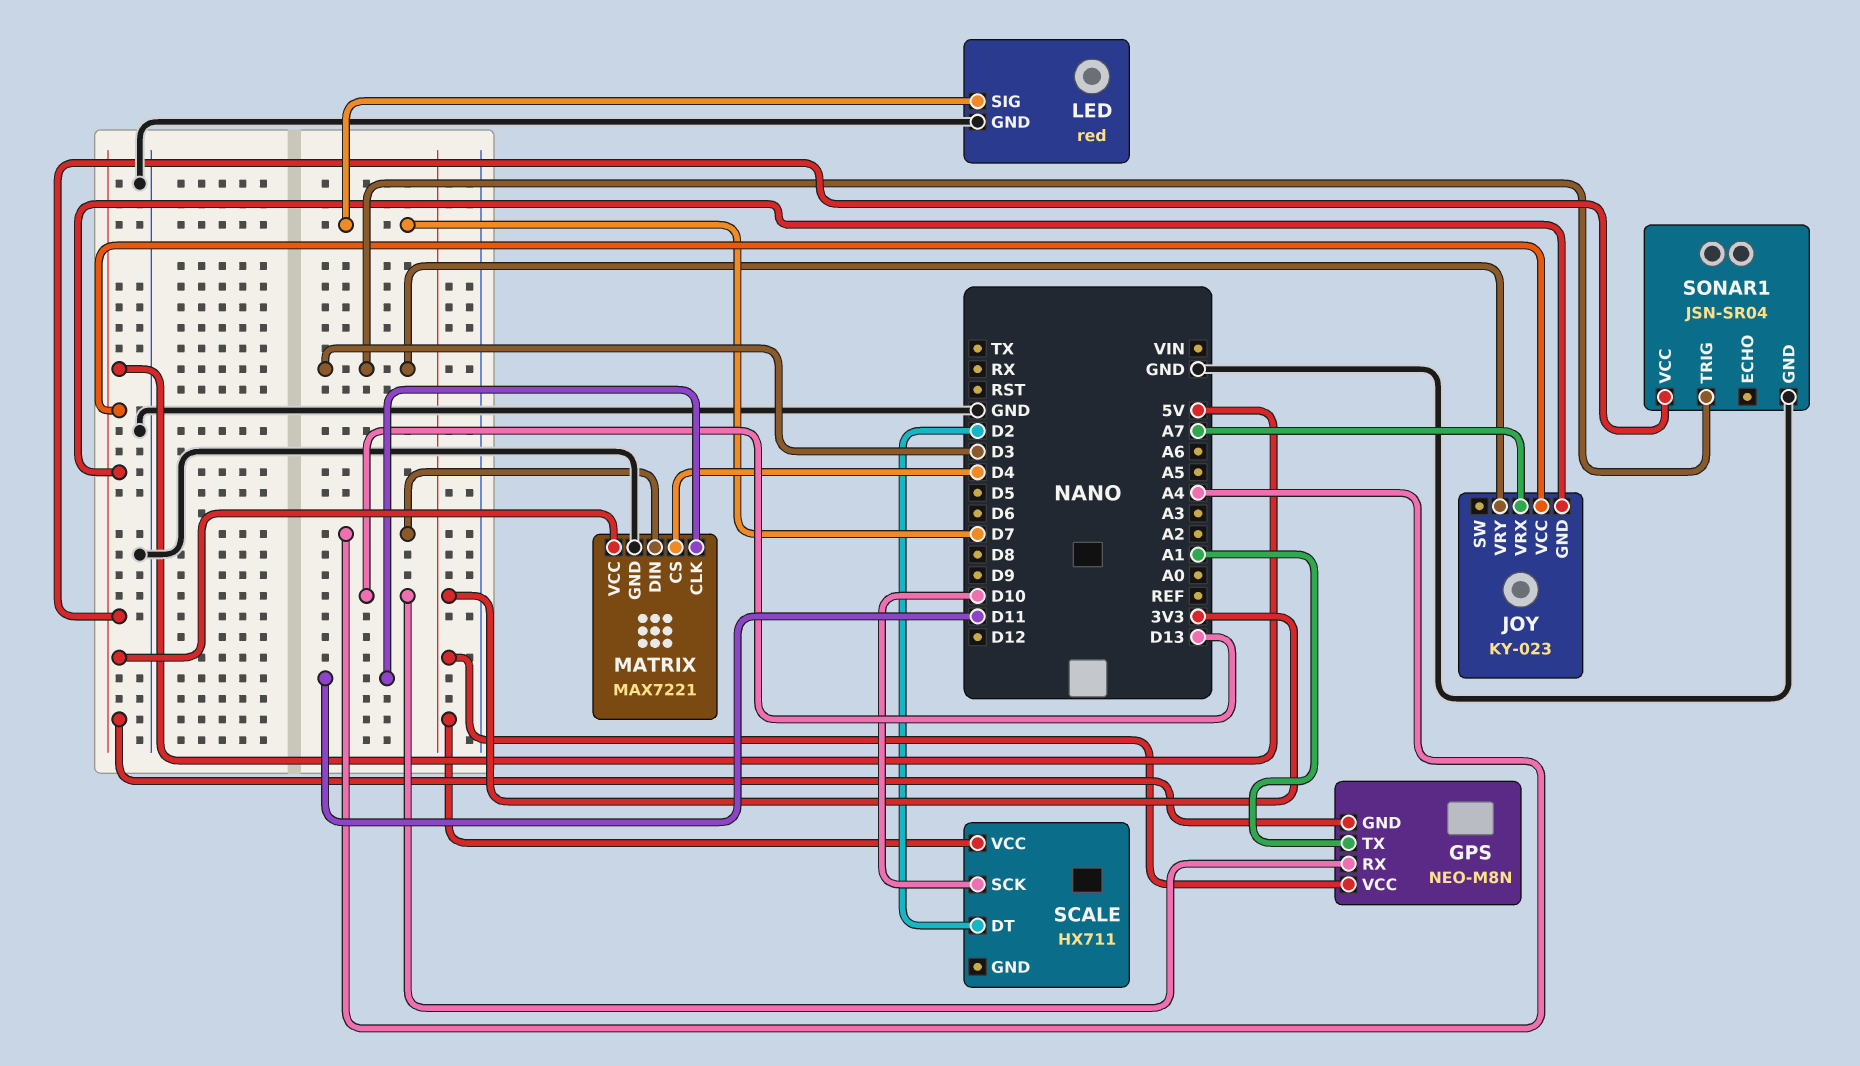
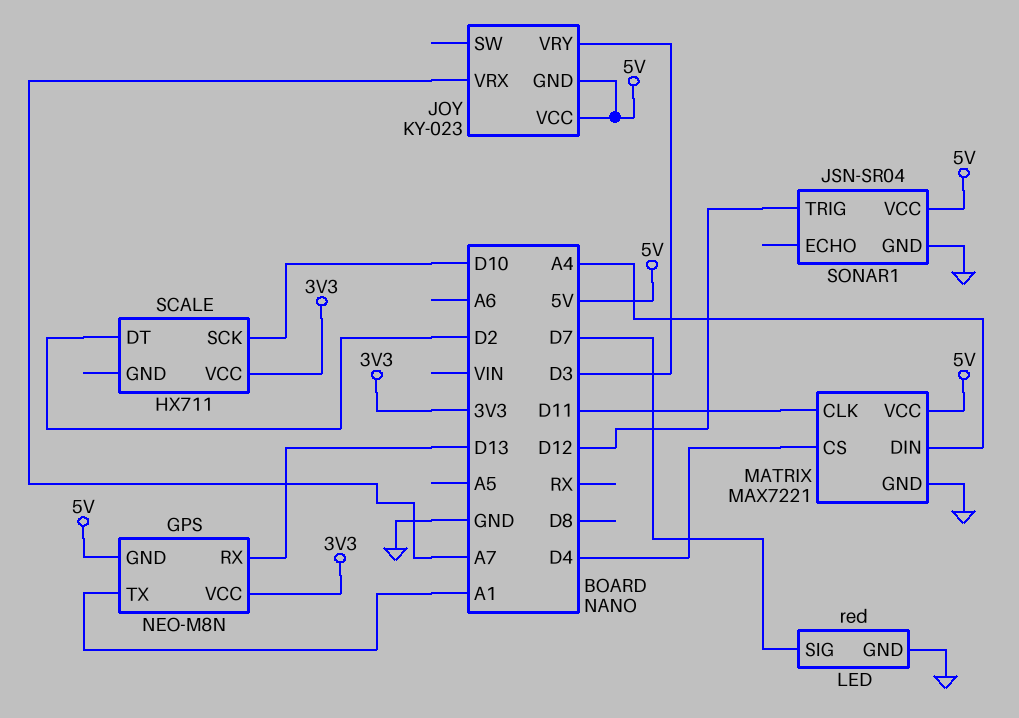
SONAR1 pin TRIG: D3 -> D12

